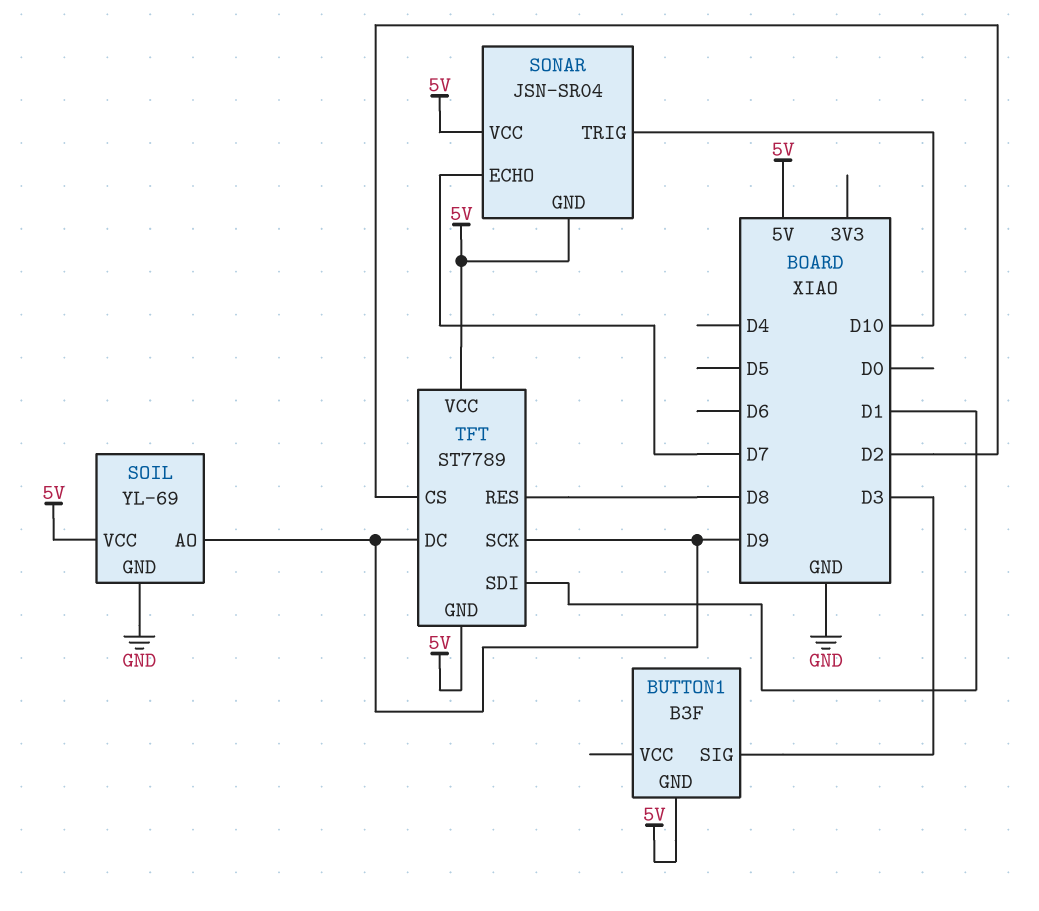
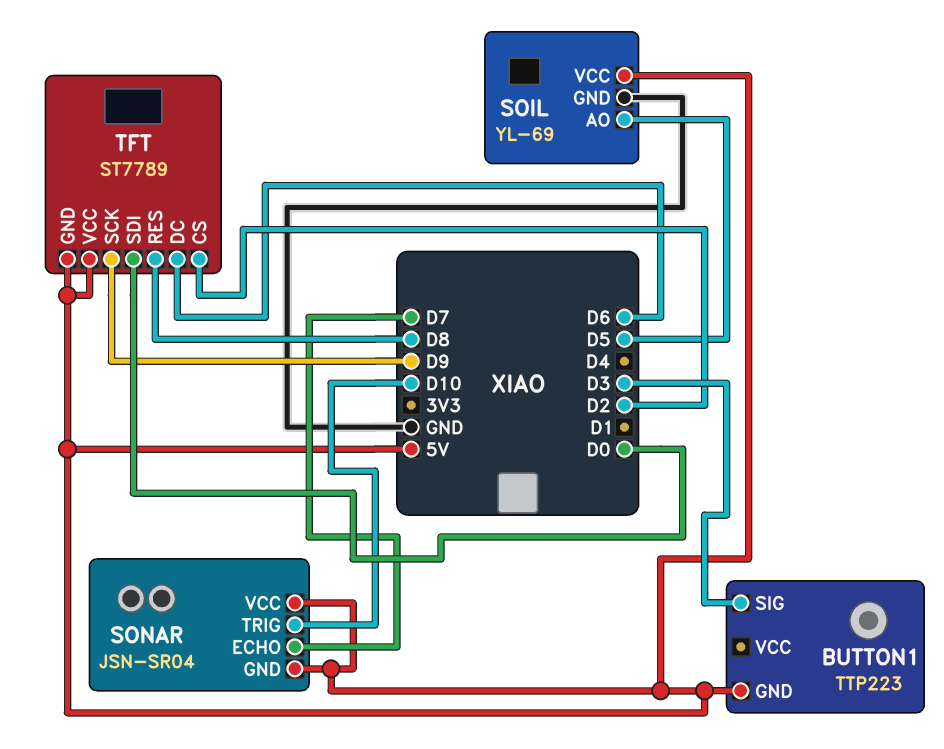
BUTTON1: B3F -> TTP223
SOIL pin AO: D9 -> D5
TFT pin DC: D9 -> D6
TFT pin SDI: D1 -> D0

